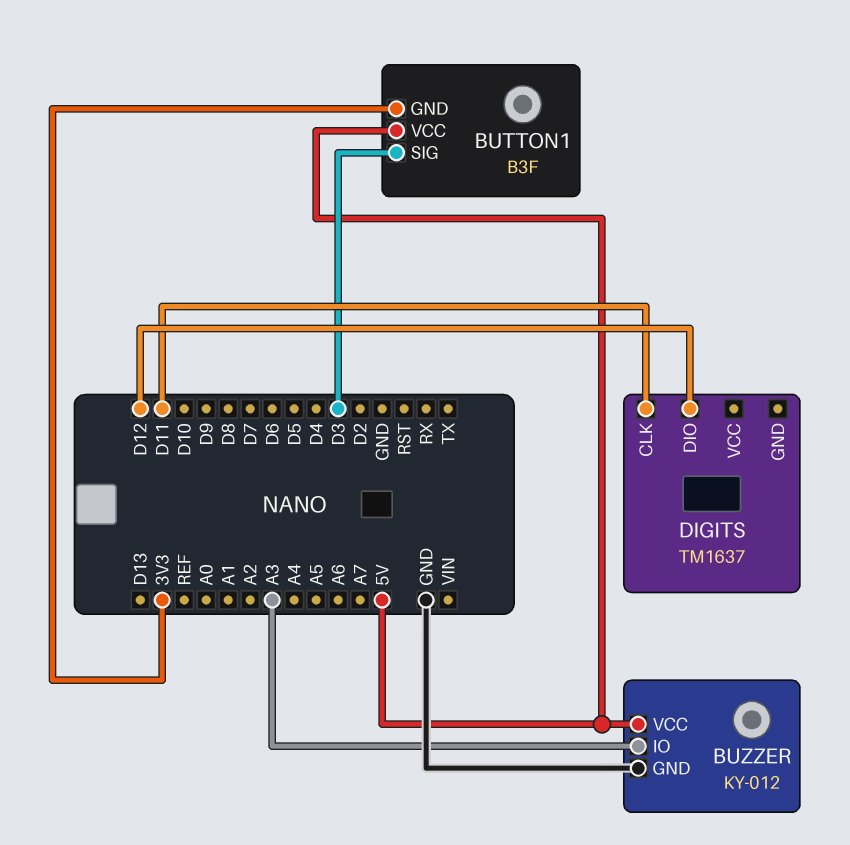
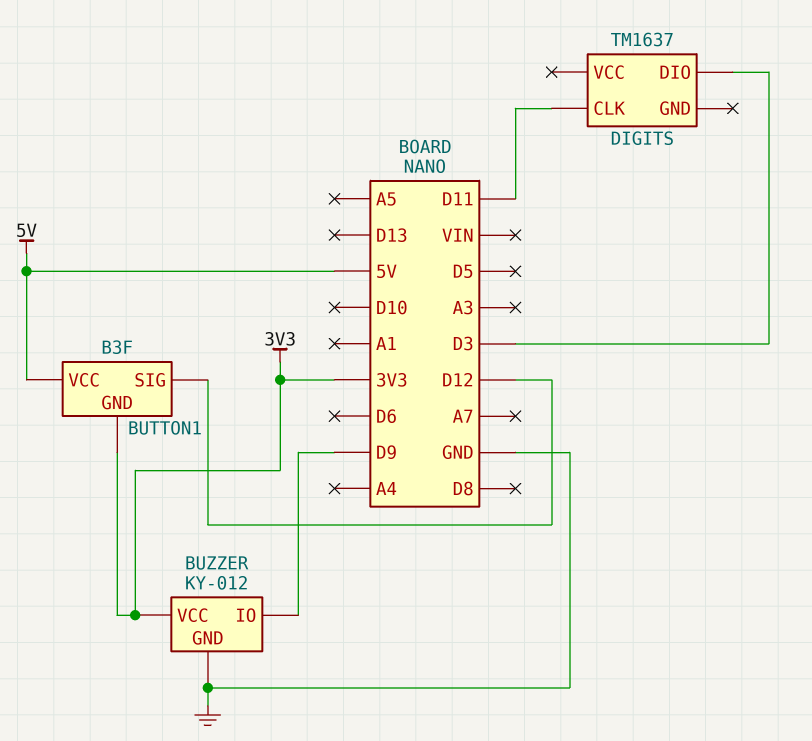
BUTTON1 pin SIG: D3 -> D12
BUZZER pin IO: A3 -> D9
BUZZER pin VCC: 5V -> 3V3
DIGITS pin DIO: D12 -> D3

